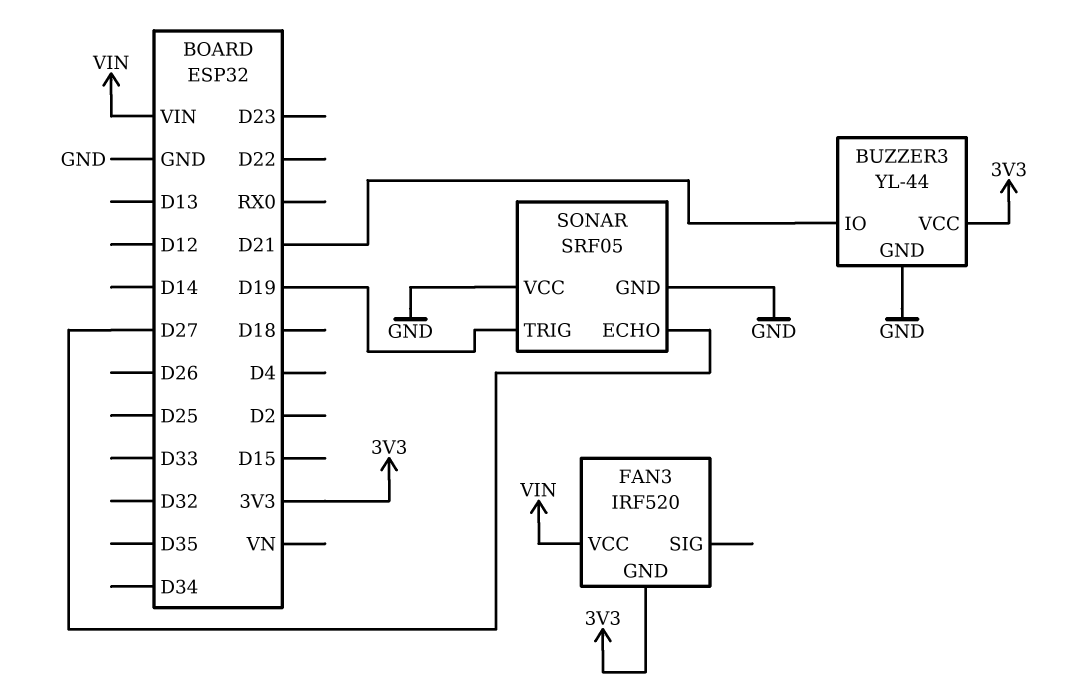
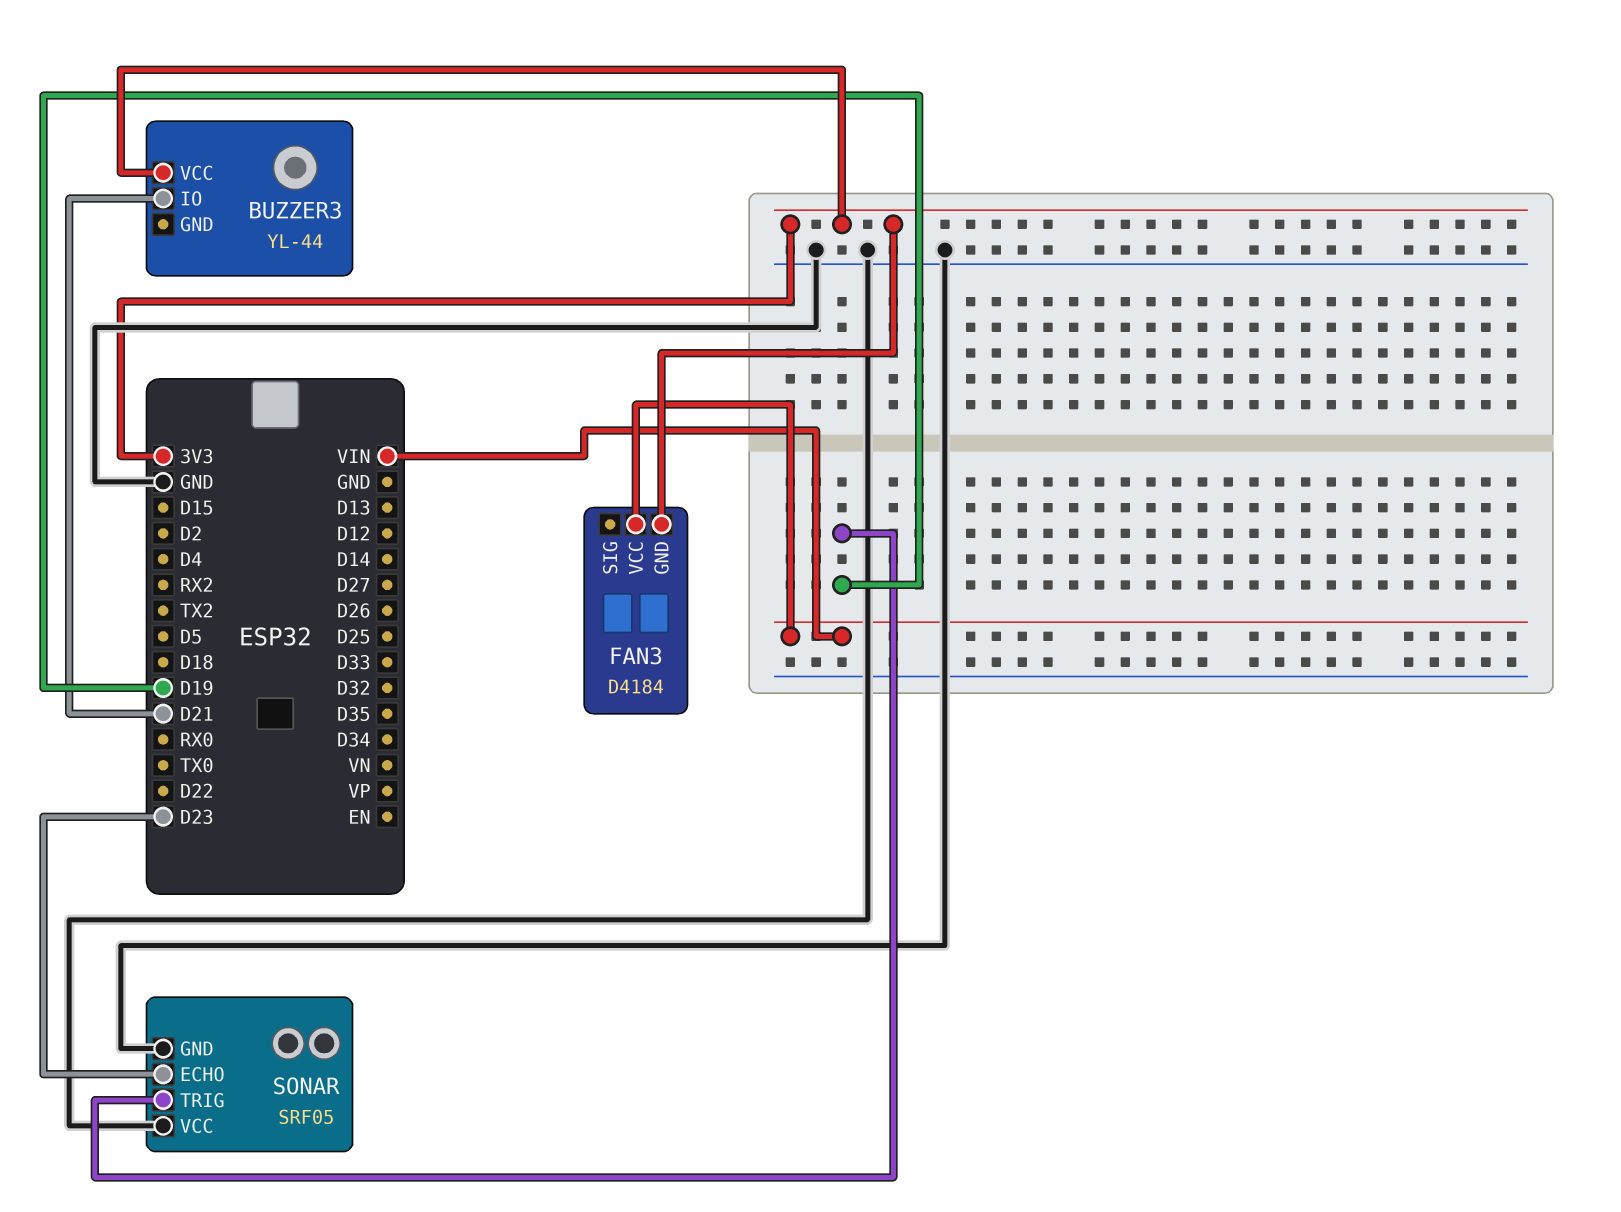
BUZZER3 pin GND: GND -> none
FAN3: IRF520 -> D4184
SONAR pin ECHO: D27 -> D23

